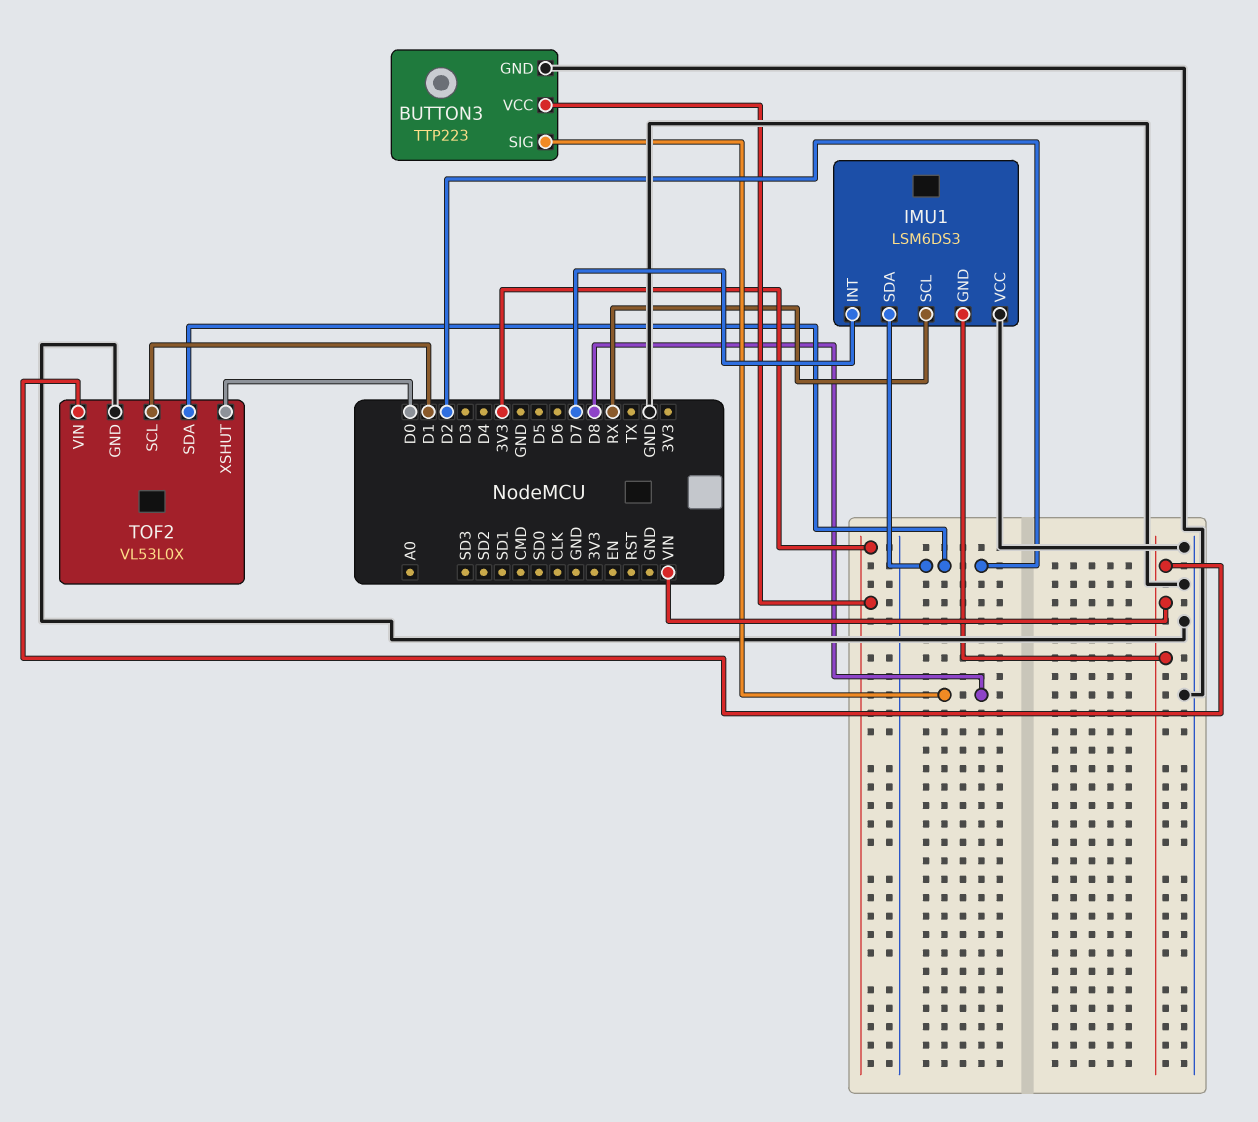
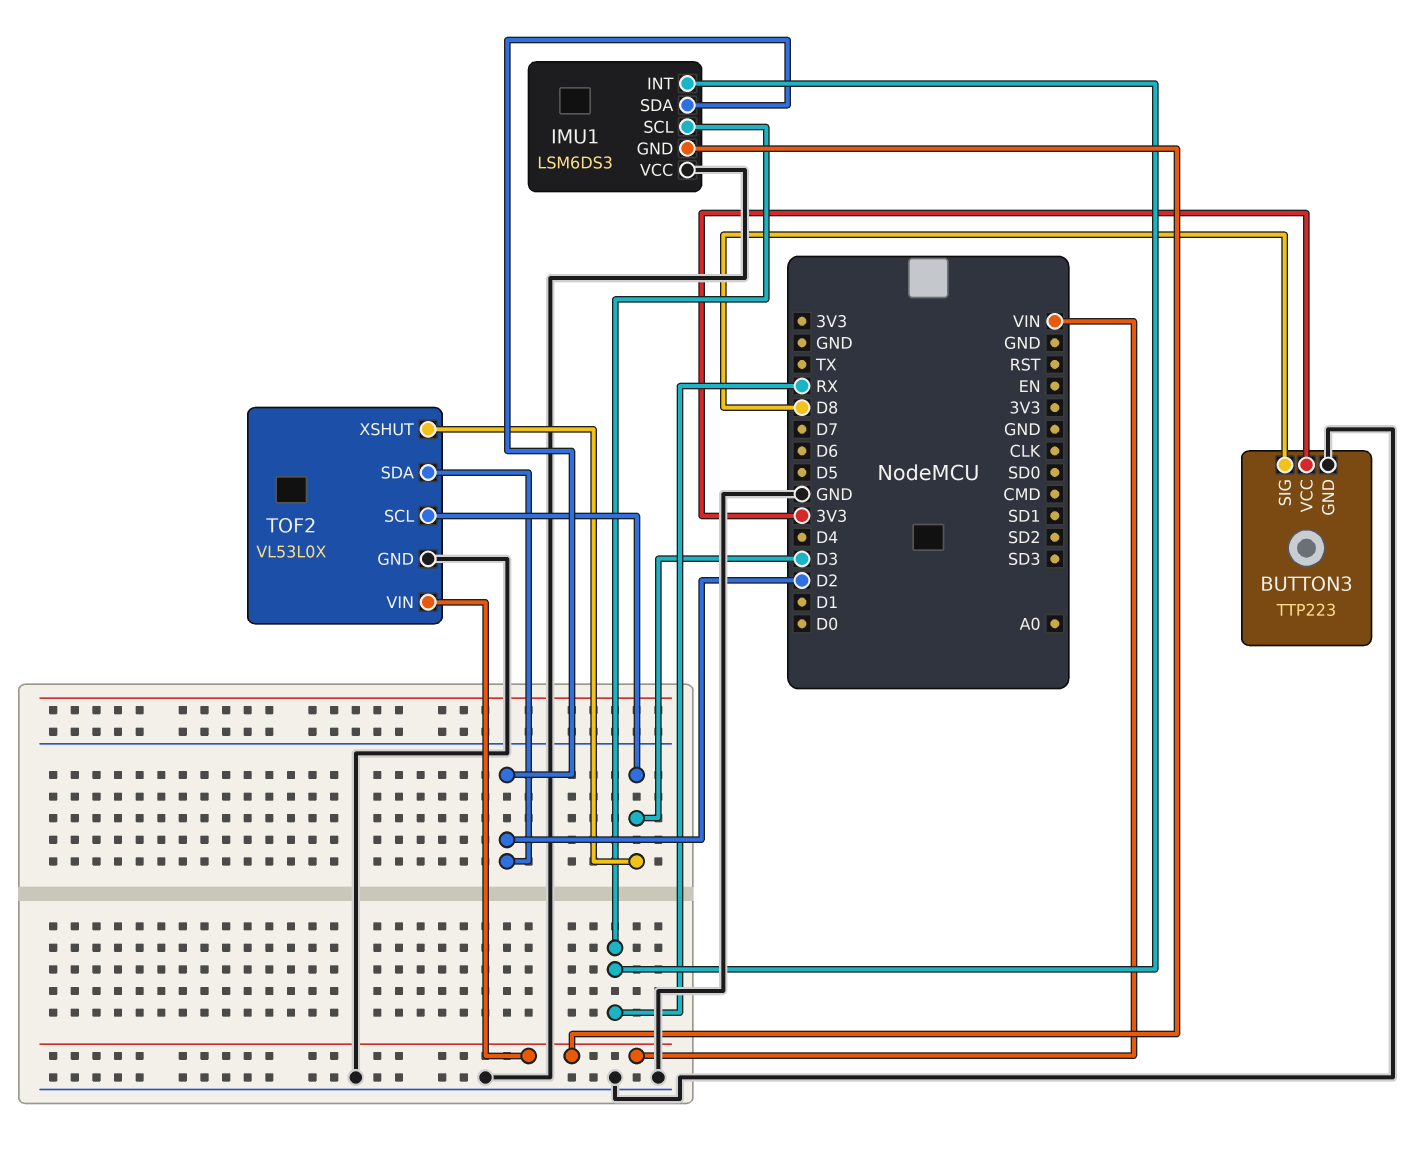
IMU1 pin INT: D7 -> RX
TOF2 pin SCL: D1 -> D3
TOF2 pin XSHUT: D0 -> D3

